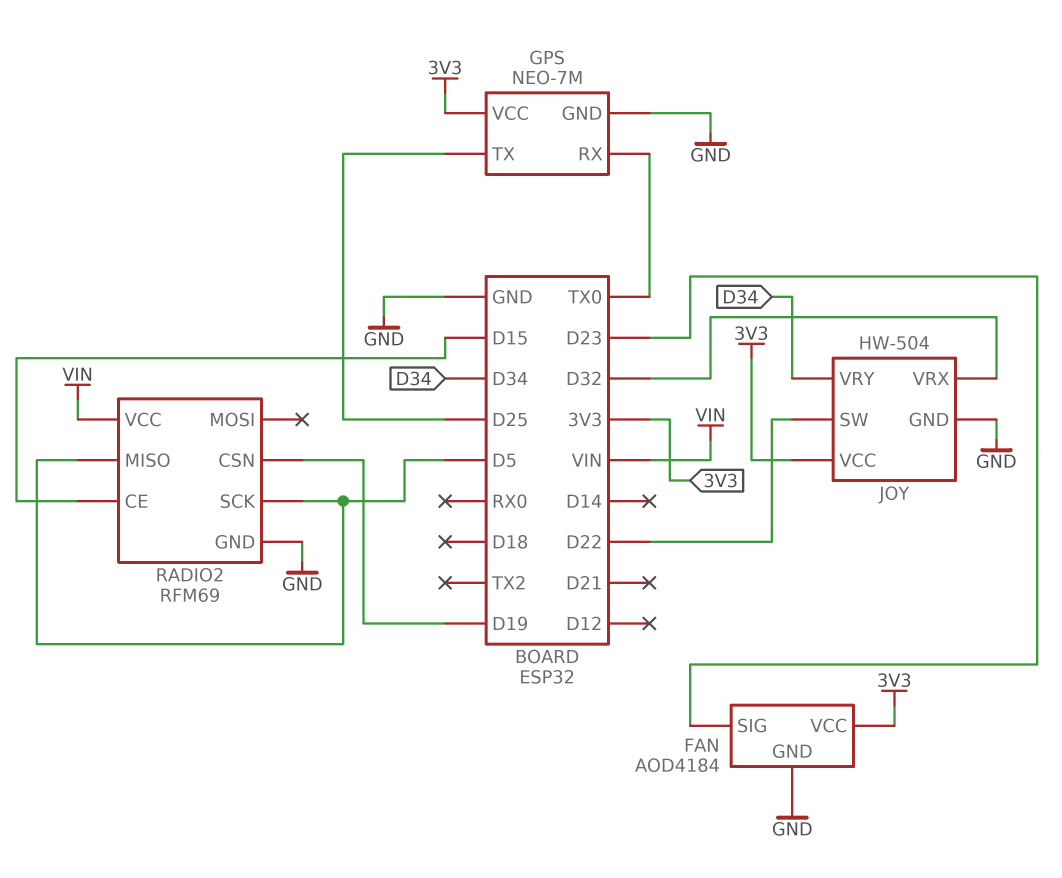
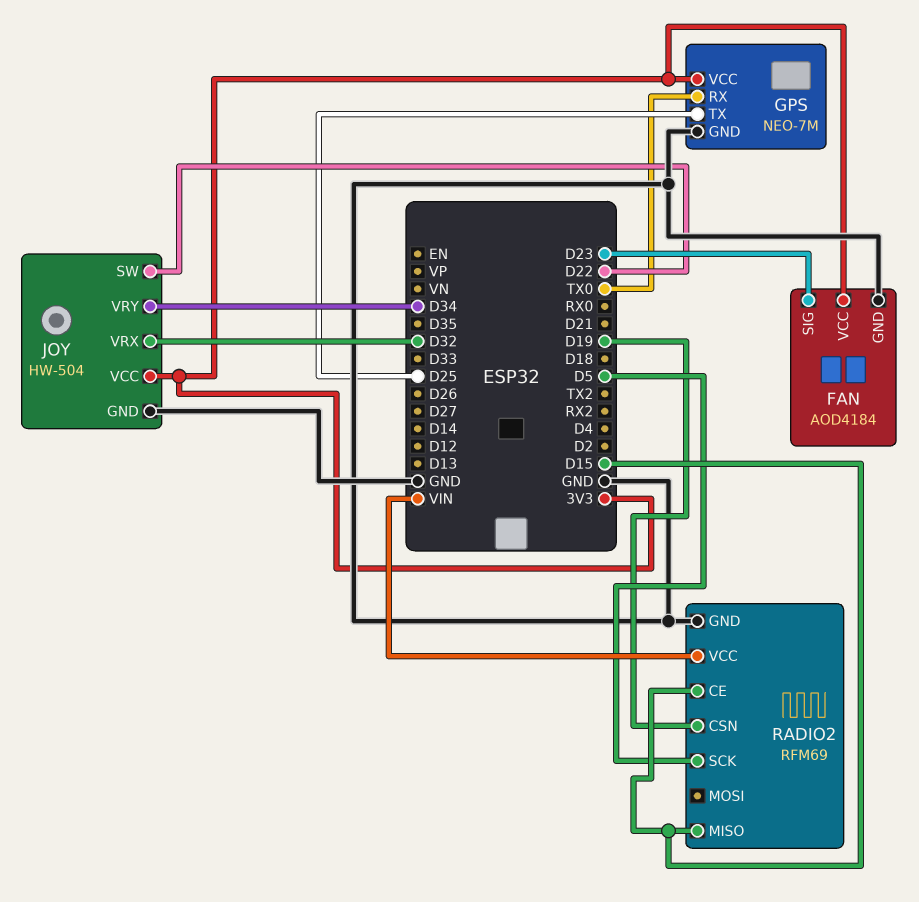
RADIO2 pin MISO: D5 -> D15

